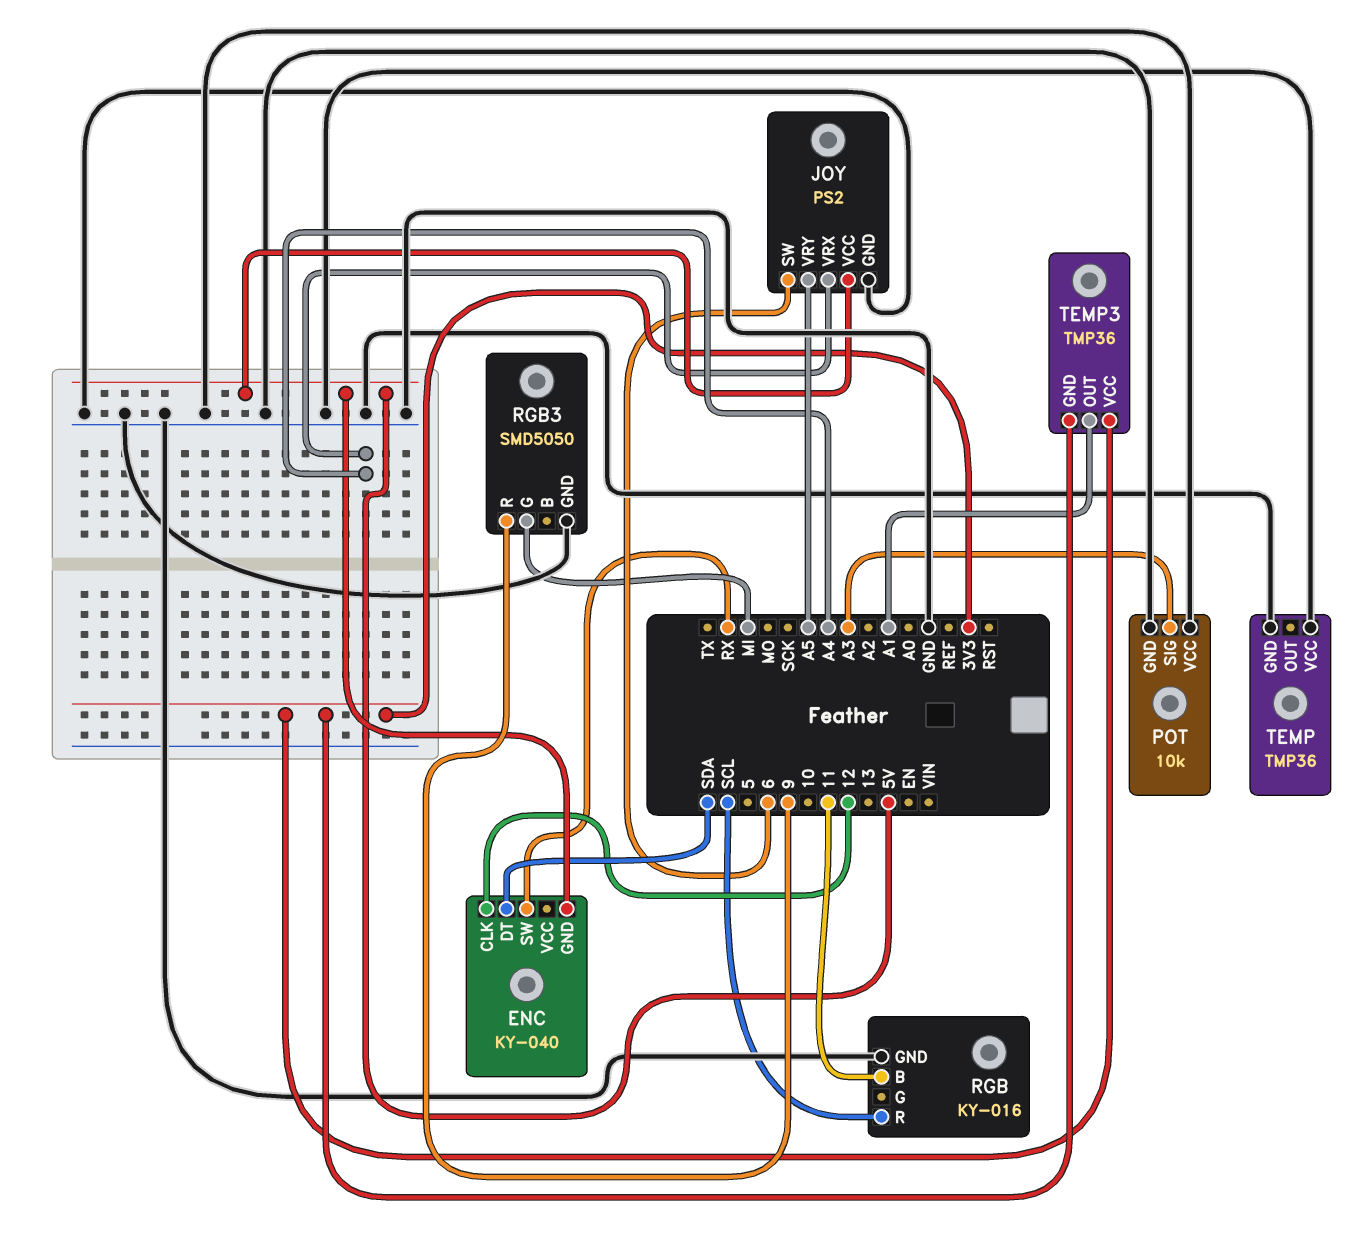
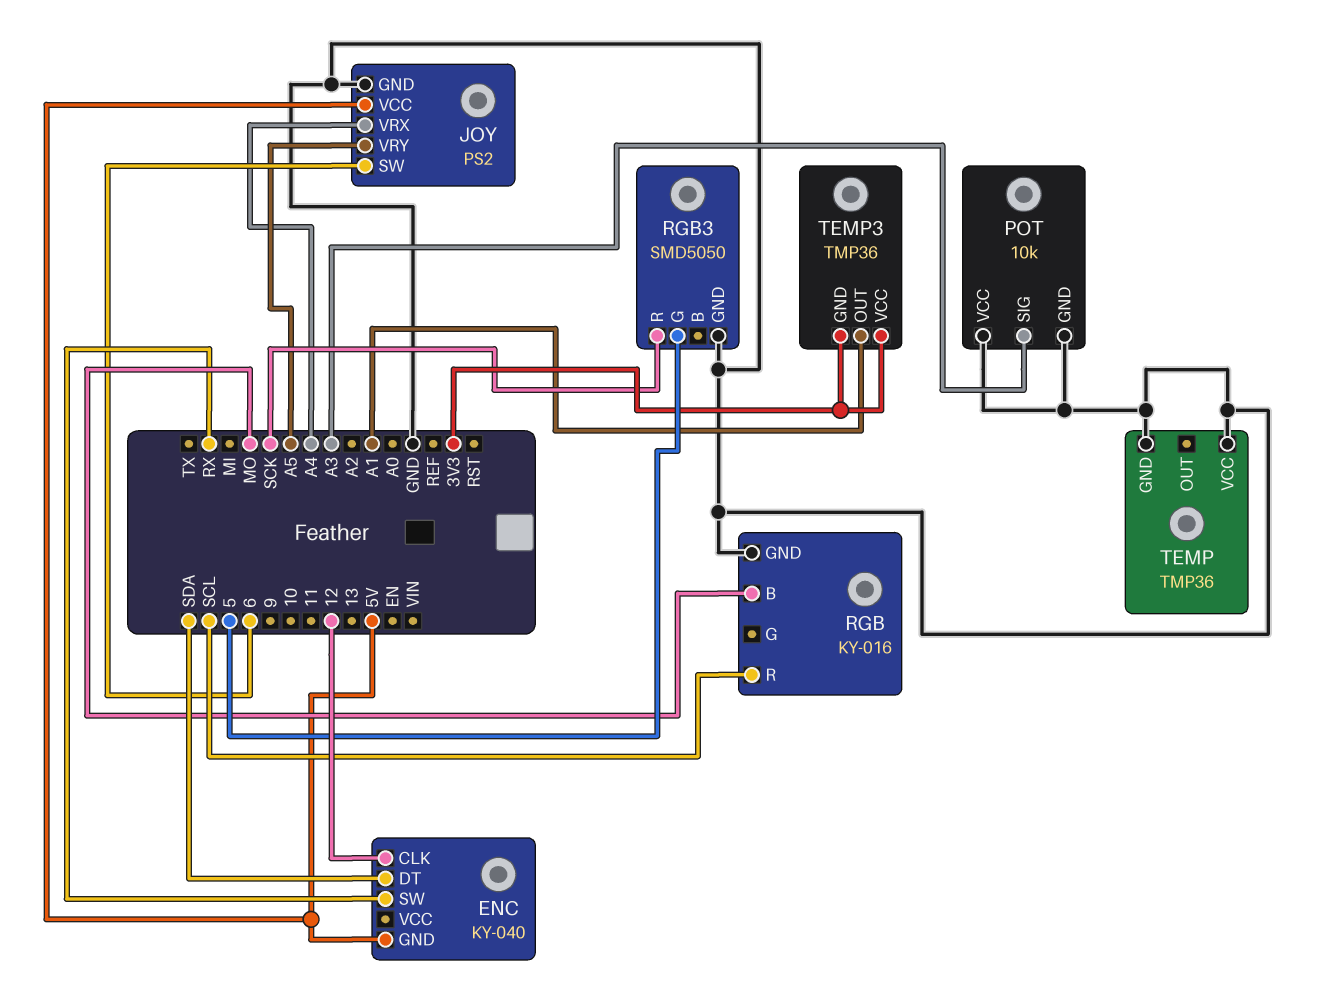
RGB pin B: 11 -> MO
RGB3 pin G: MI -> 5
RGB3 pin R: 9 -> SCK

